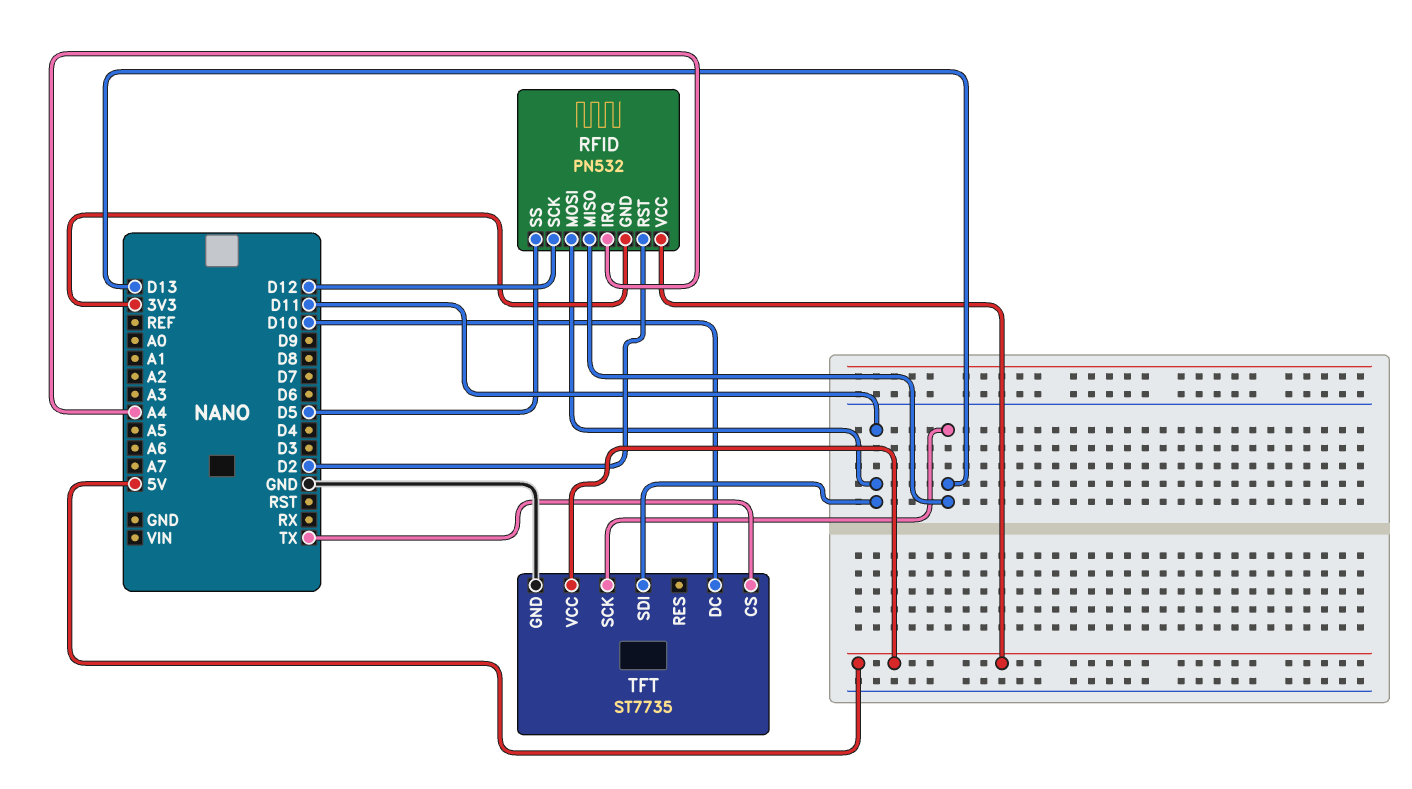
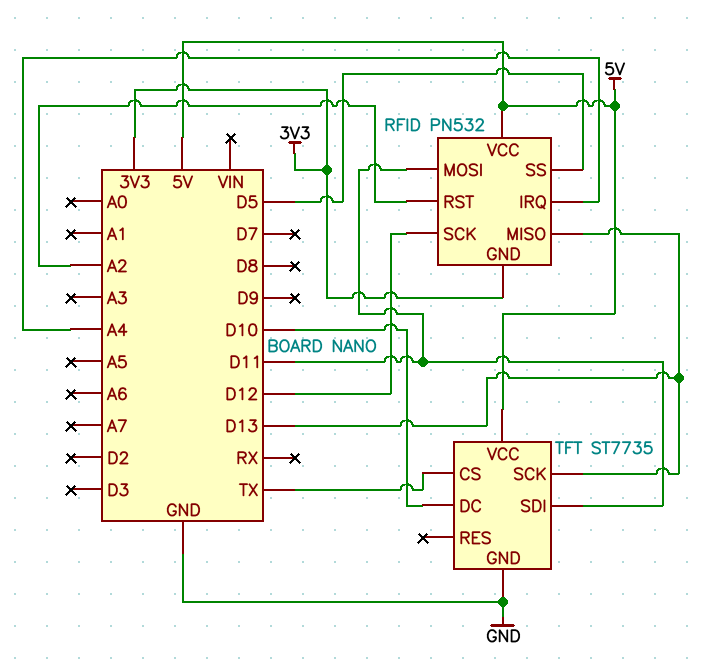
RFID pin RST: D2 -> A2

